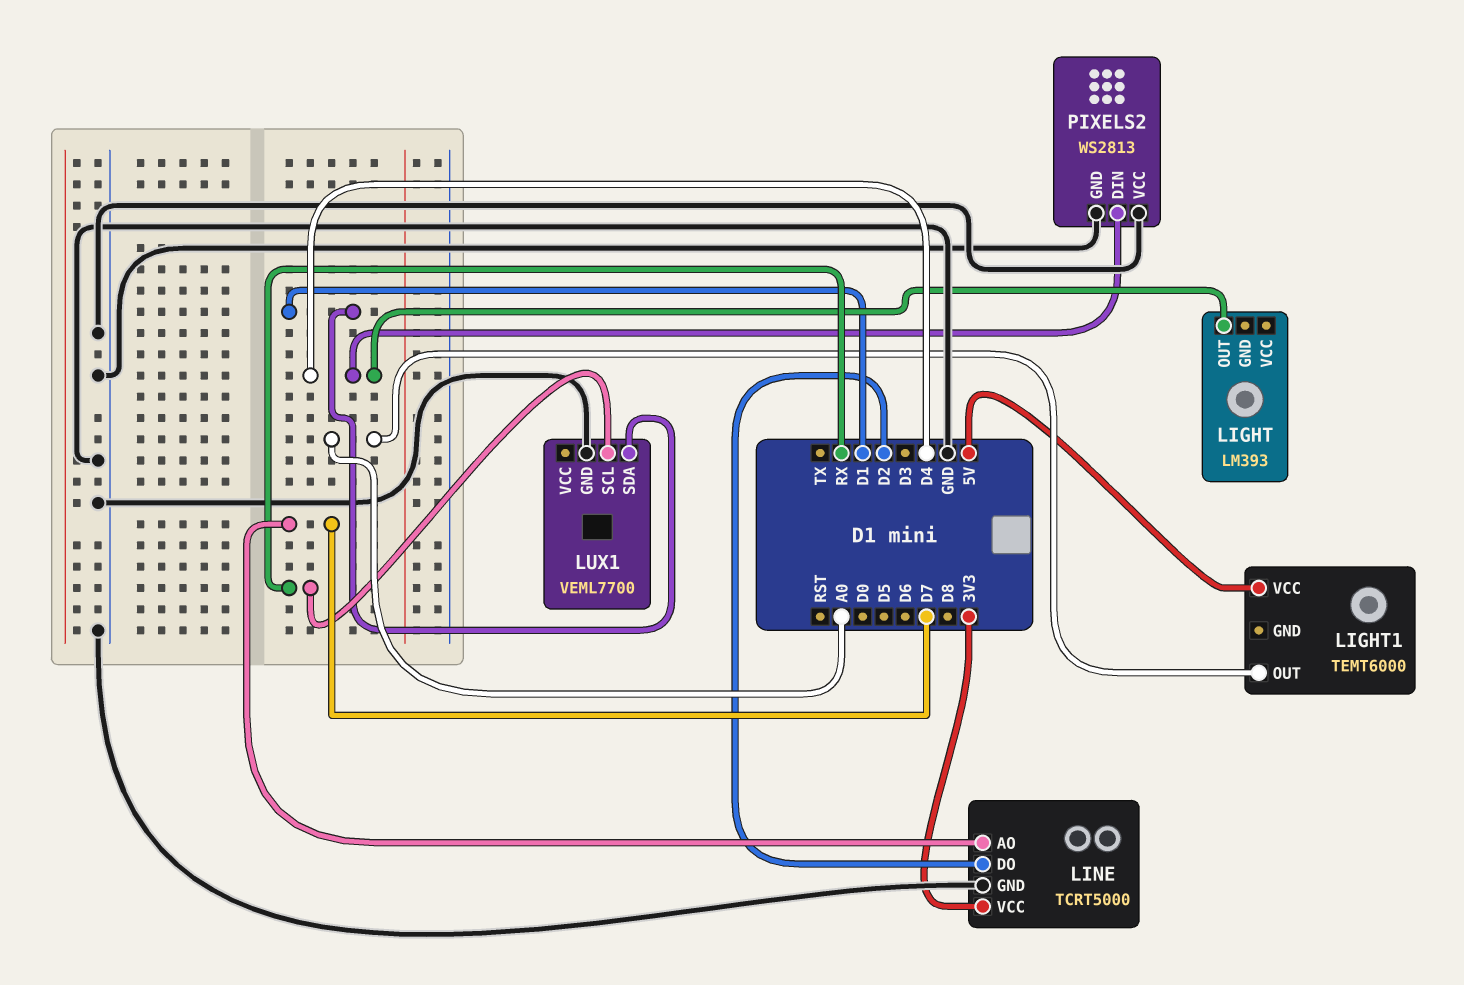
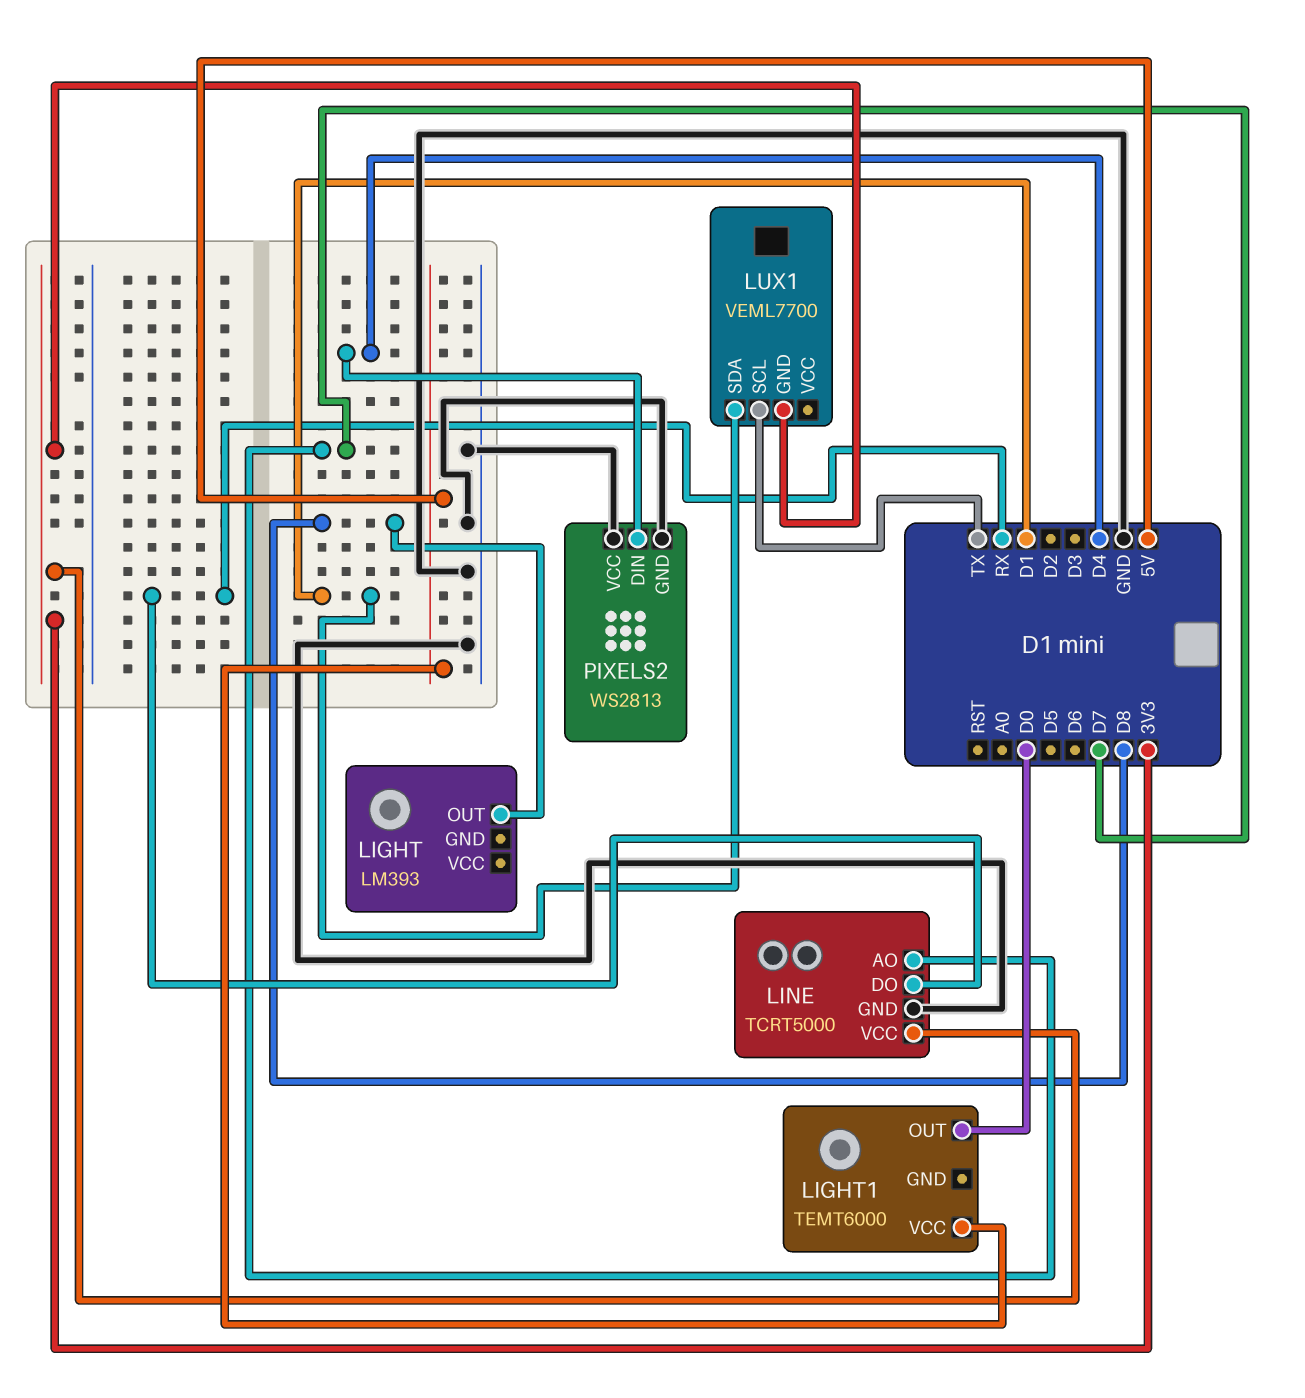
LIGHT pin OUT: D4 -> D8
LIGHT1 pin OUT: A0 -> D0
LINE pin DO: D2 -> RX
LUX1 pin GND: GND -> 3V3
LUX1 pin SCL: RX -> TX

